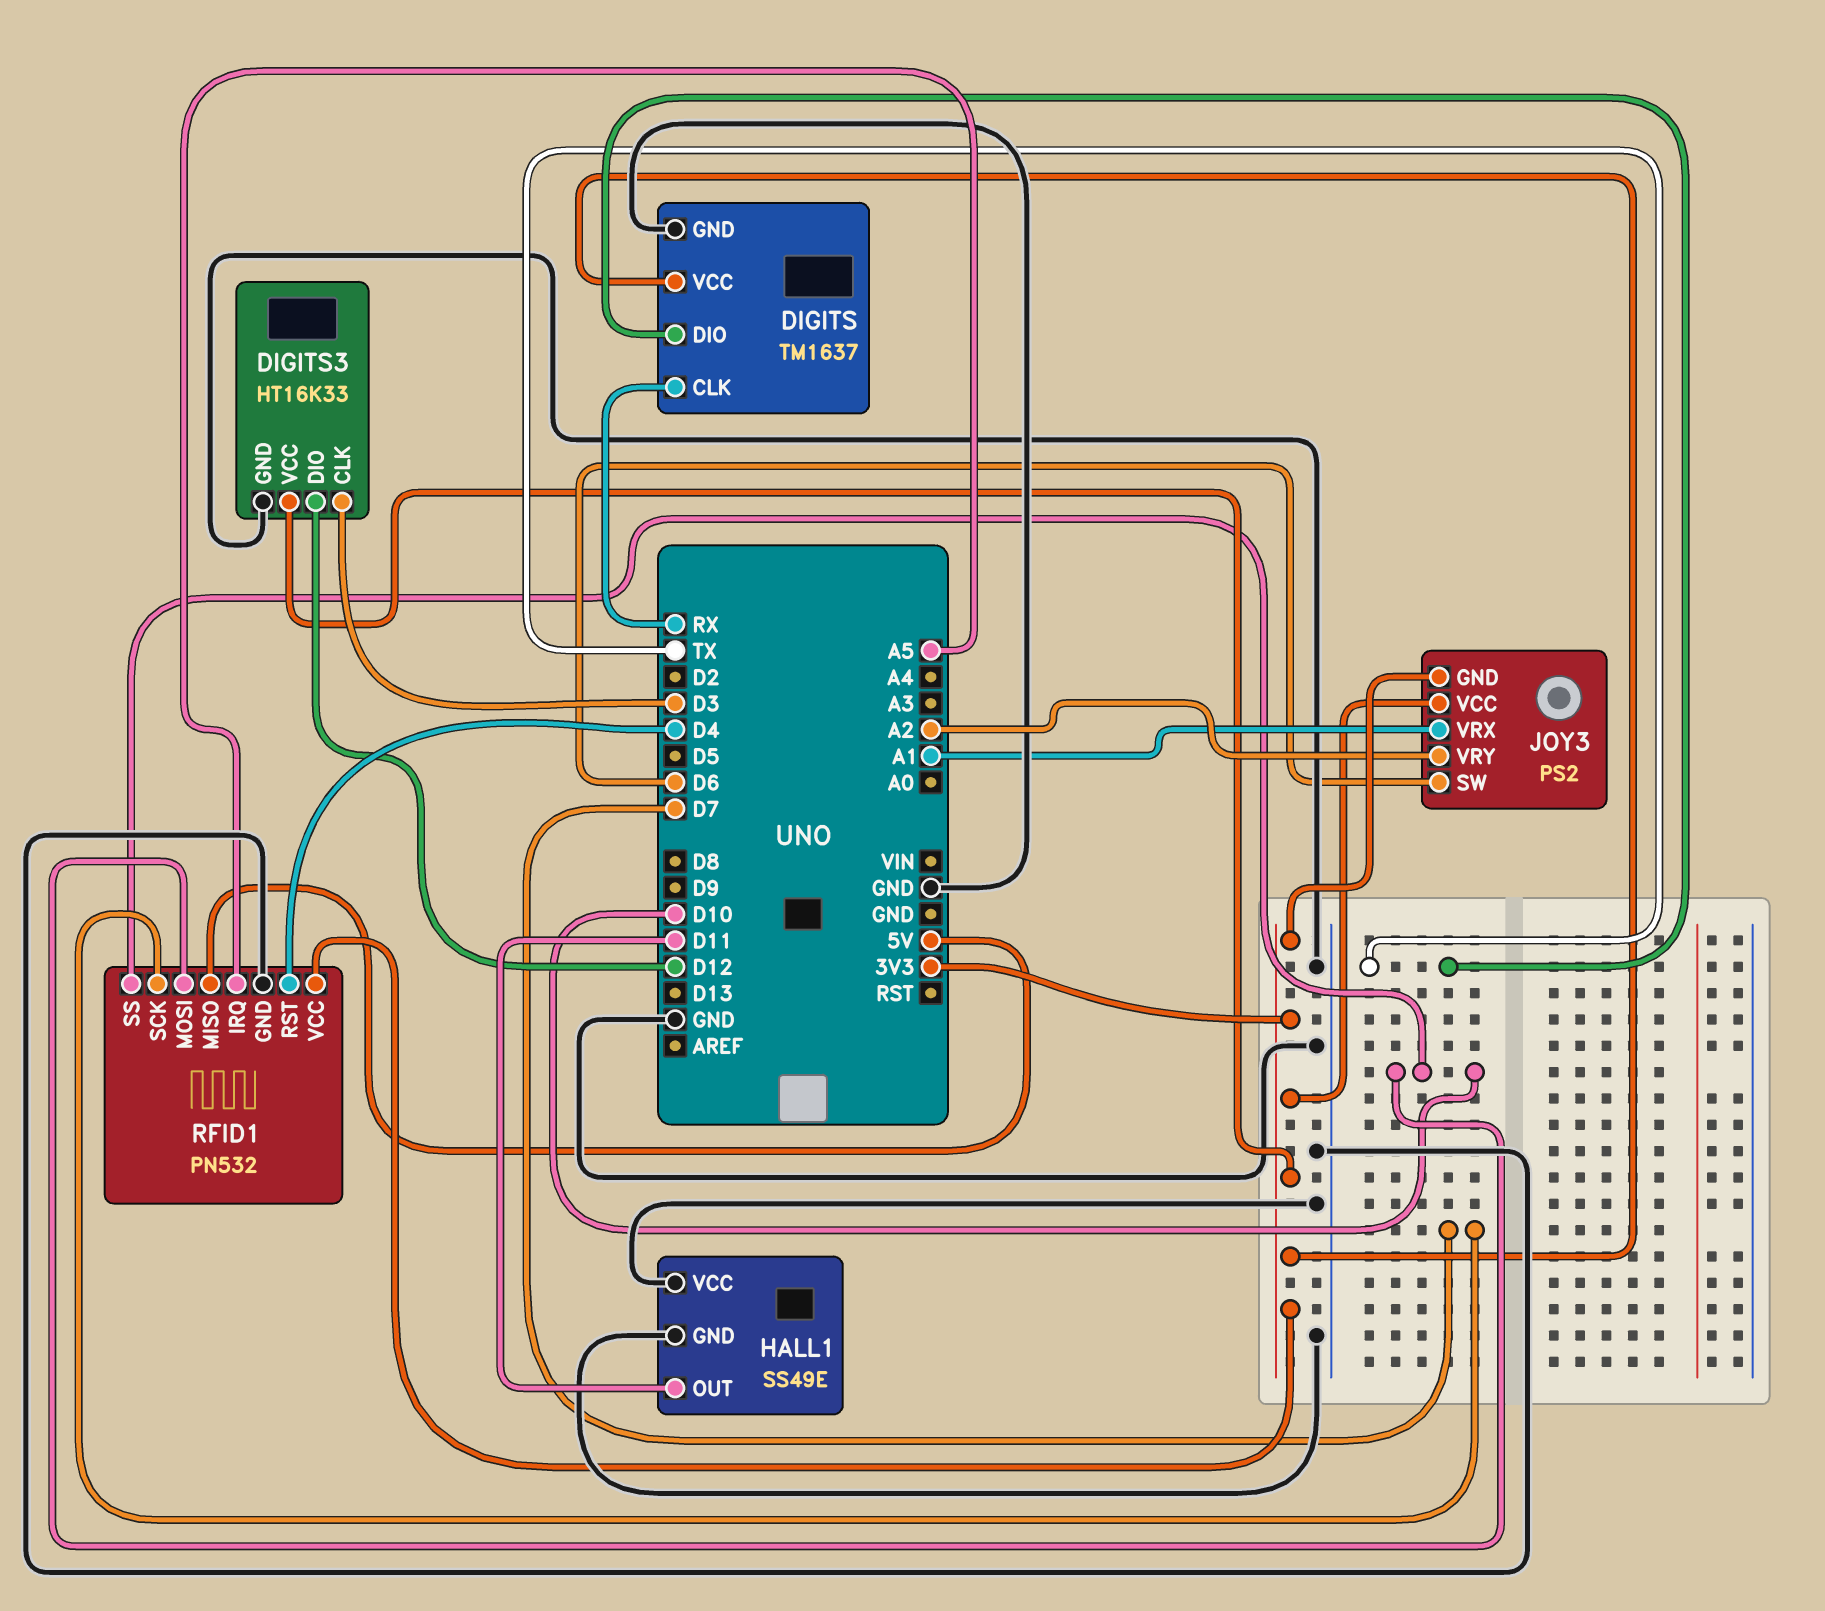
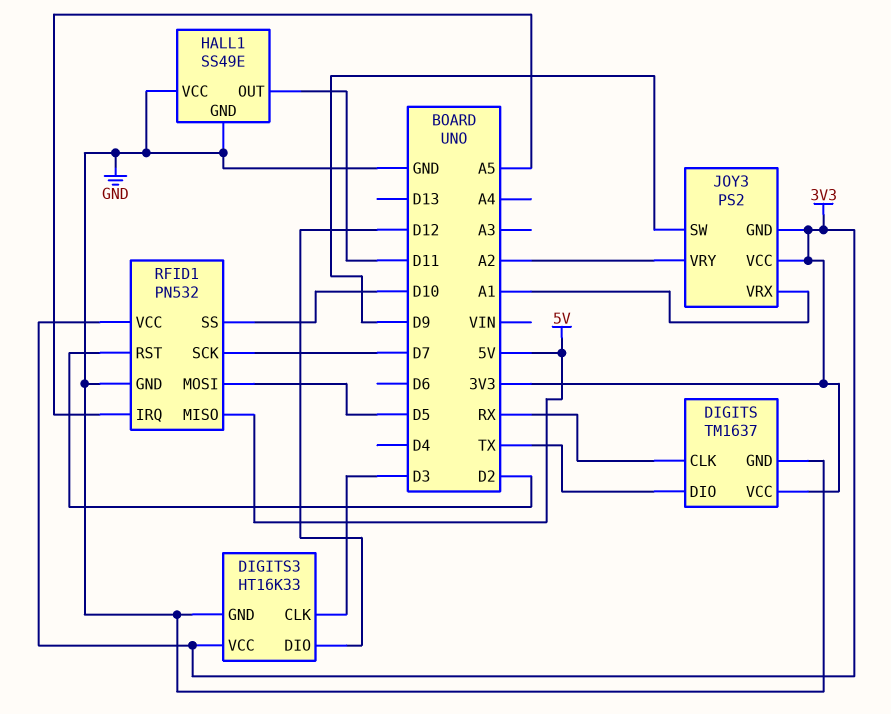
JOY3 pin SW: D6 -> D9
RFID1 pin MOSI: D10 -> D5
RFID1 pin RST: D4 -> D2

